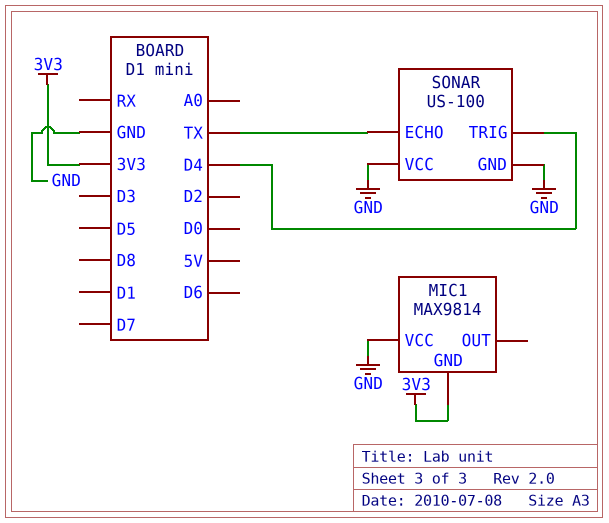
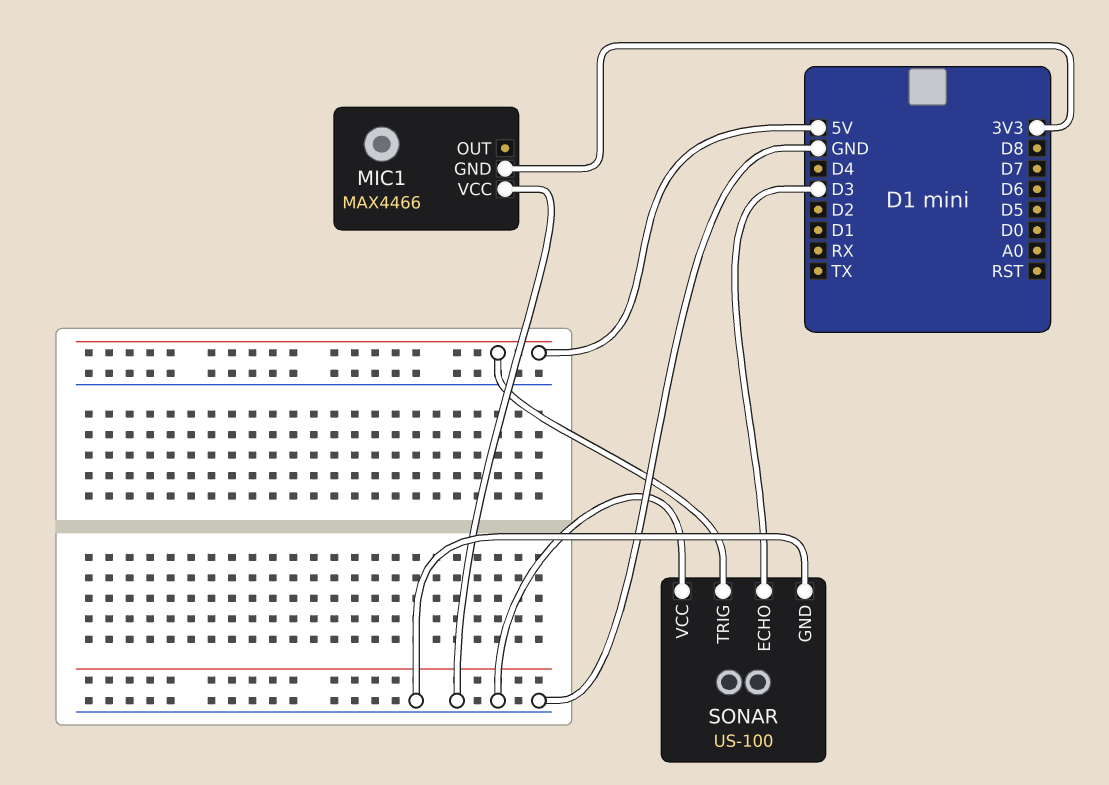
MIC1: MAX9814 -> MAX4466
SONAR pin ECHO: TX -> D3
SONAR pin TRIG: D4 -> 5V

